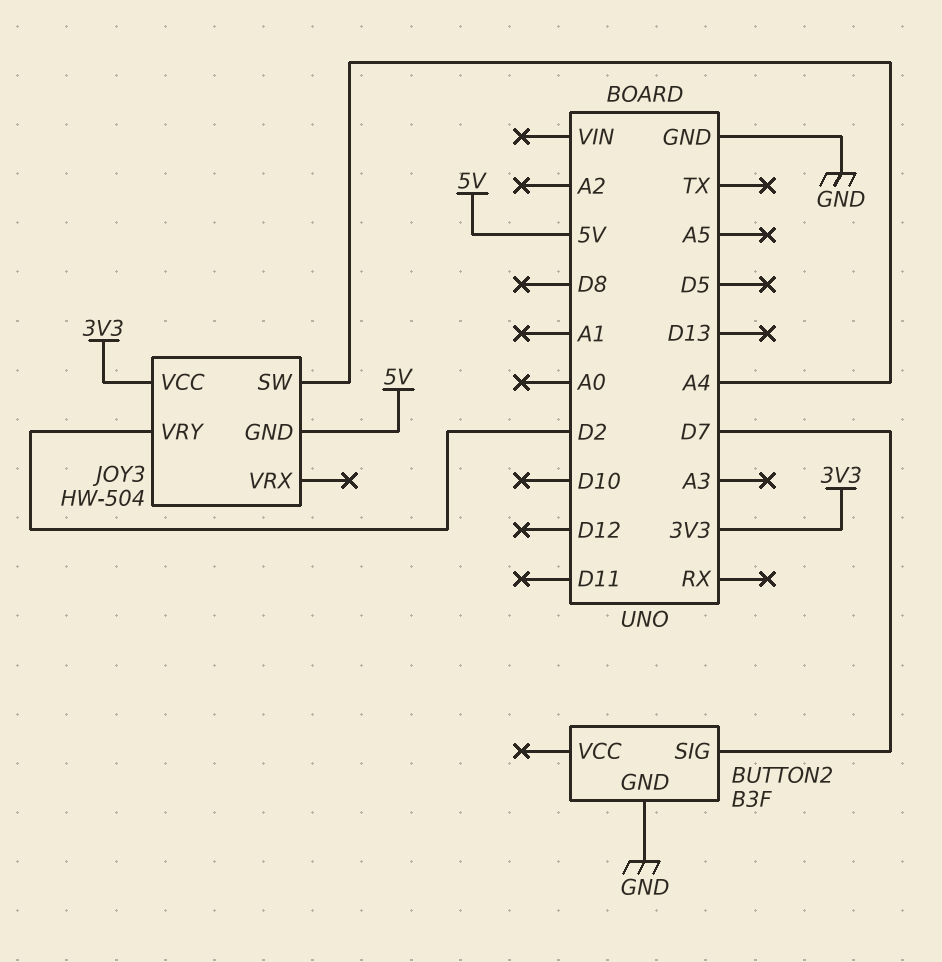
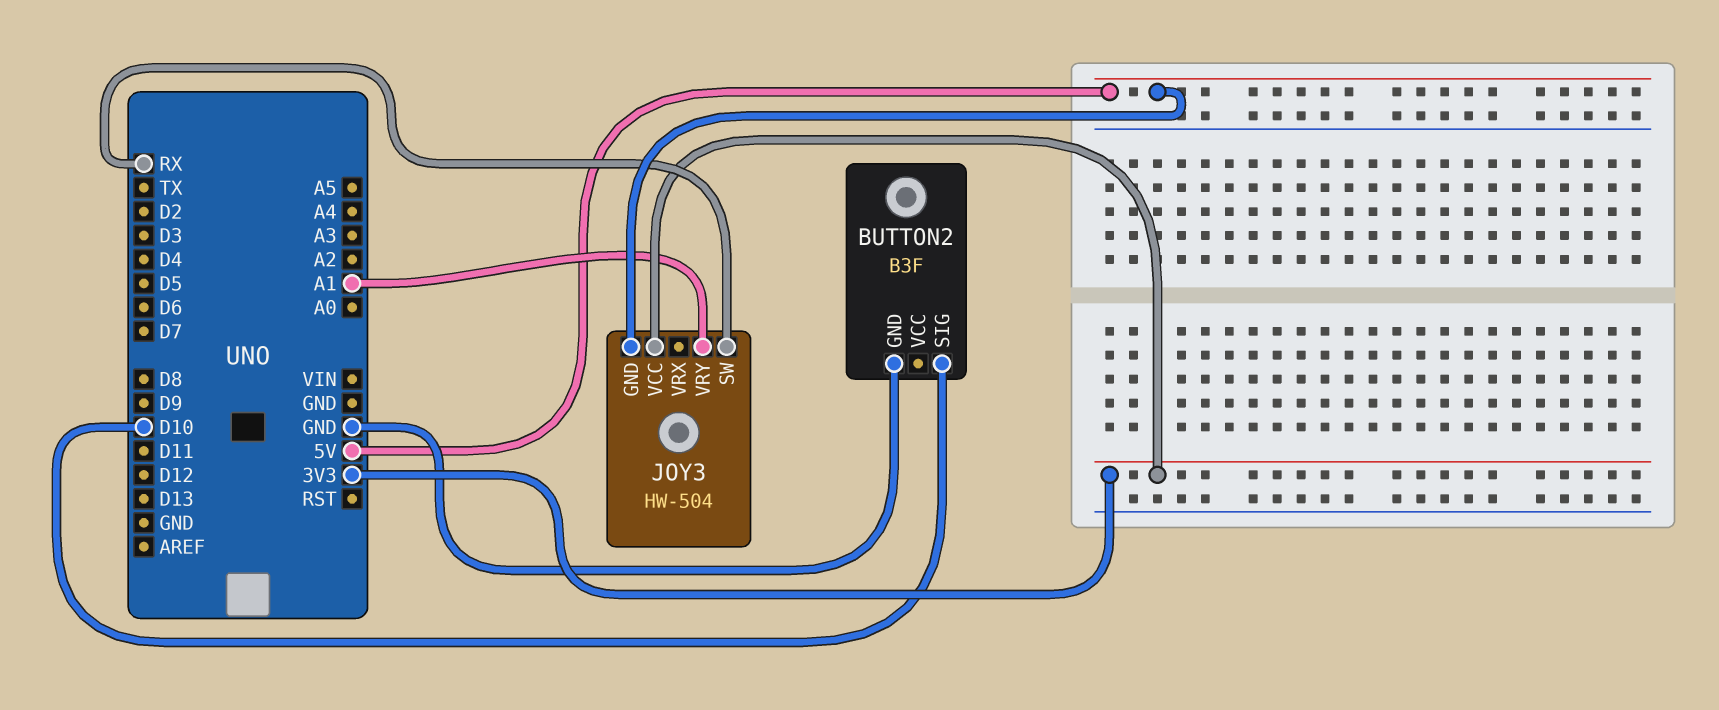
BUTTON2 pin SIG: D7 -> D10
JOY3 pin SW: A4 -> RX
JOY3 pin VRY: D2 -> A1

